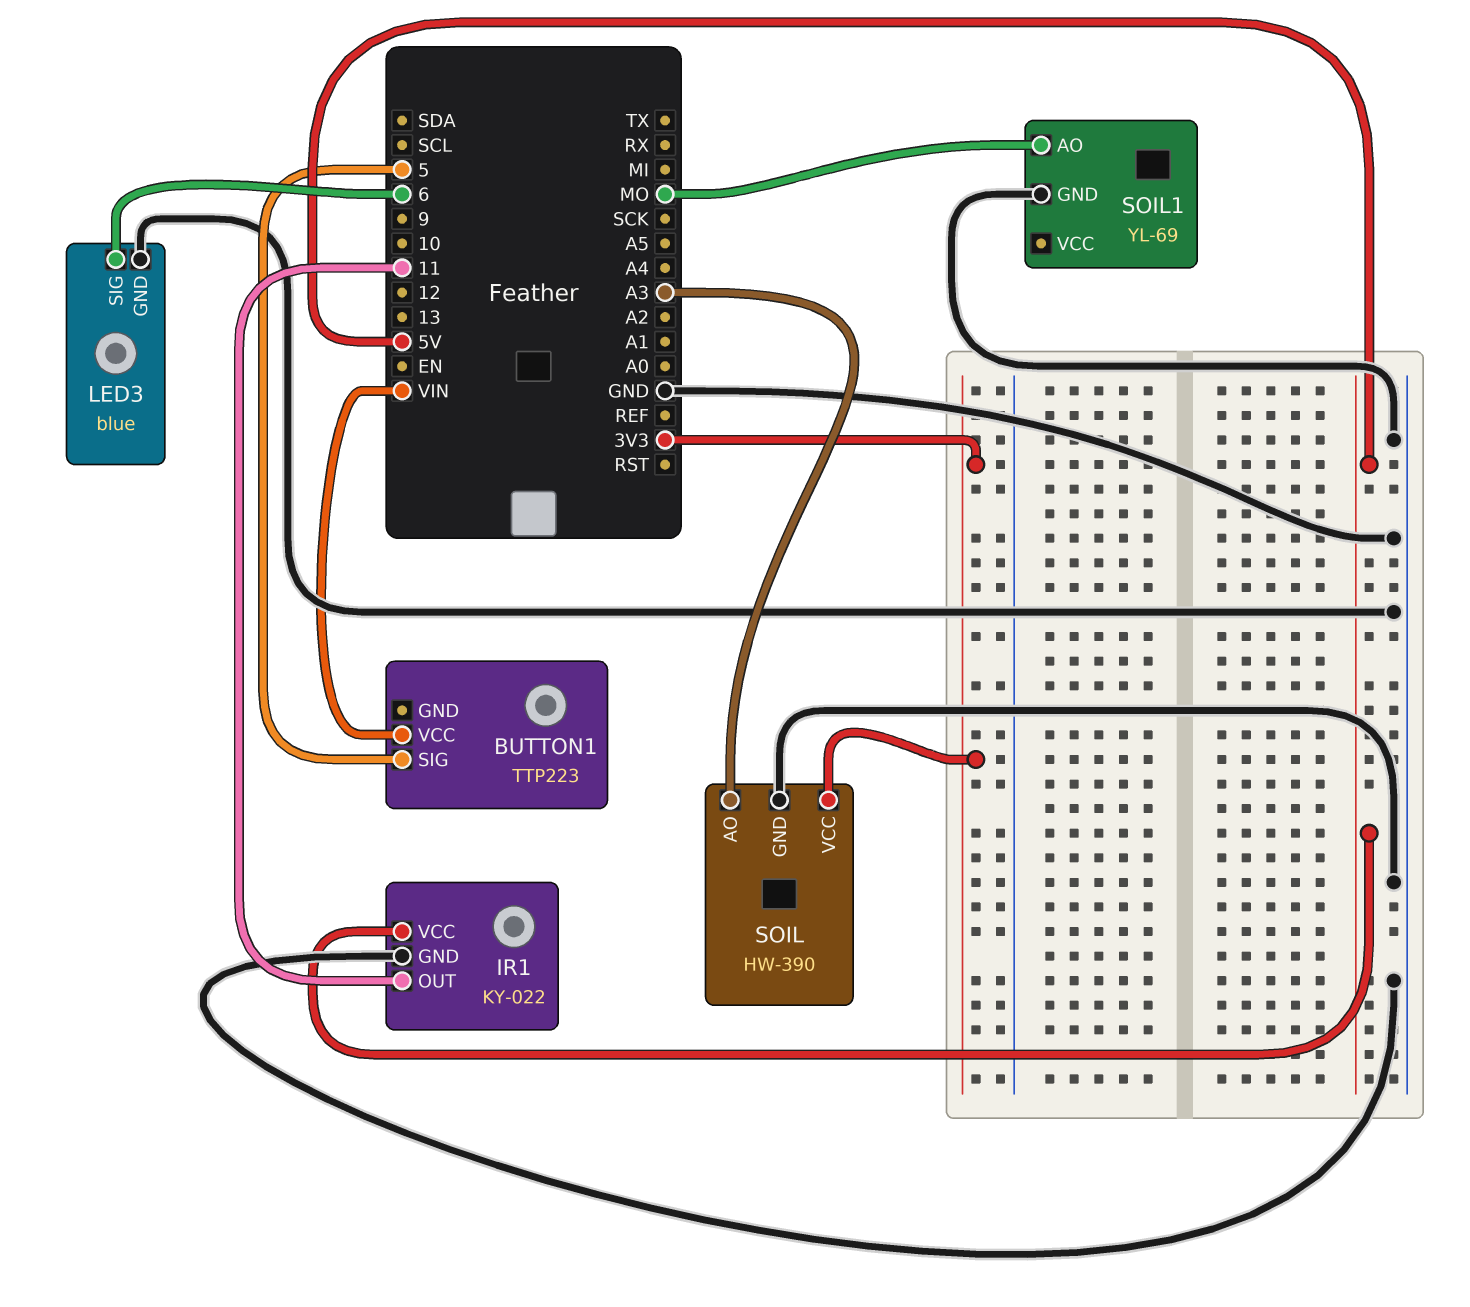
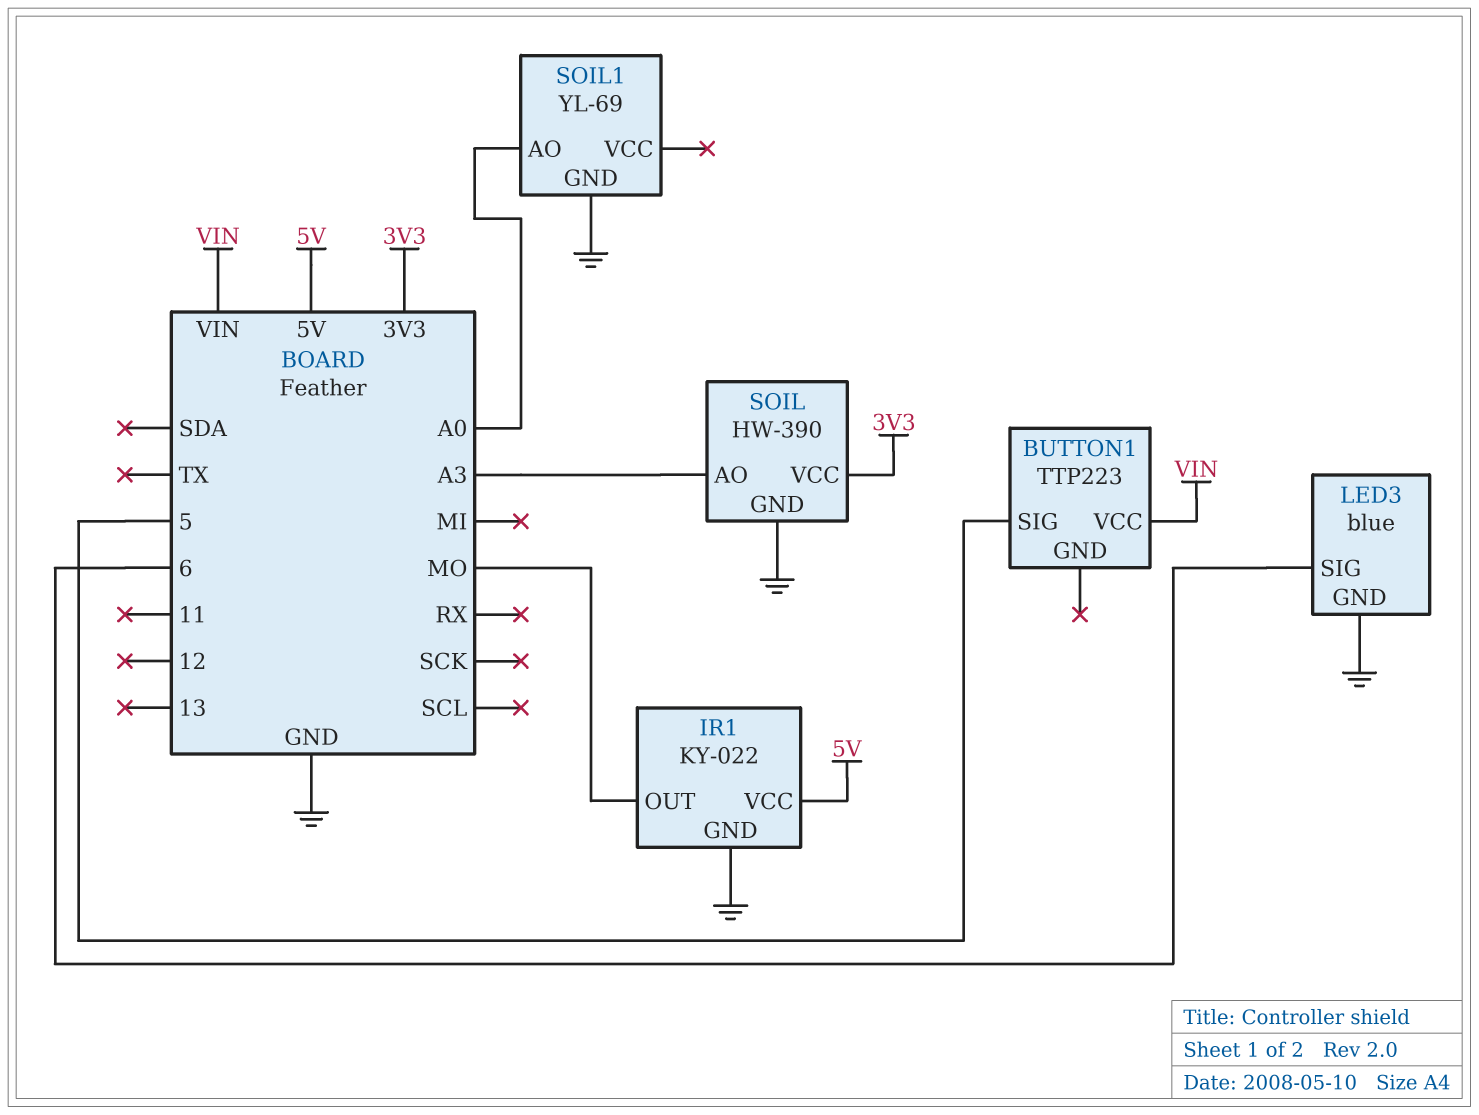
IR1 pin OUT: 11 -> MO
SOIL1 pin AO: MO -> A0

